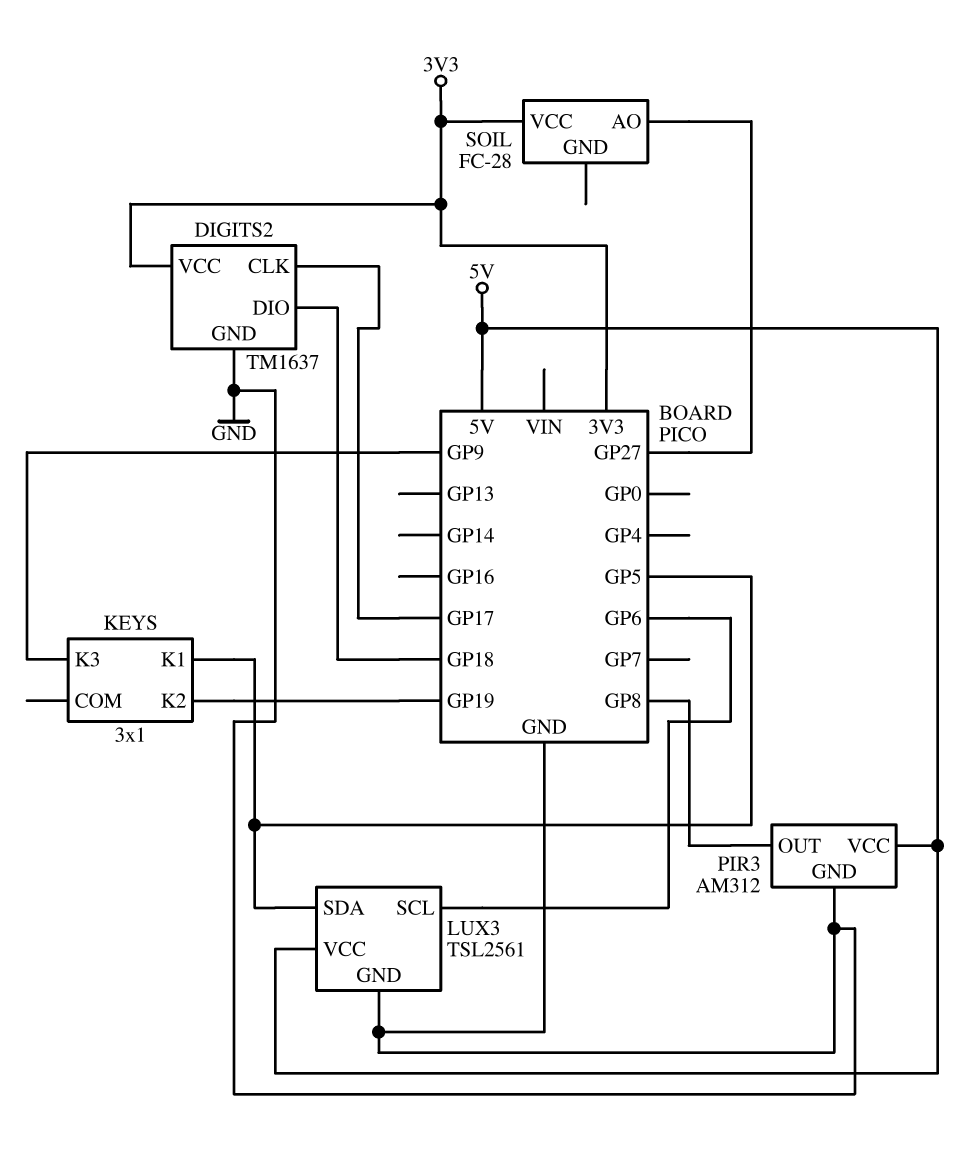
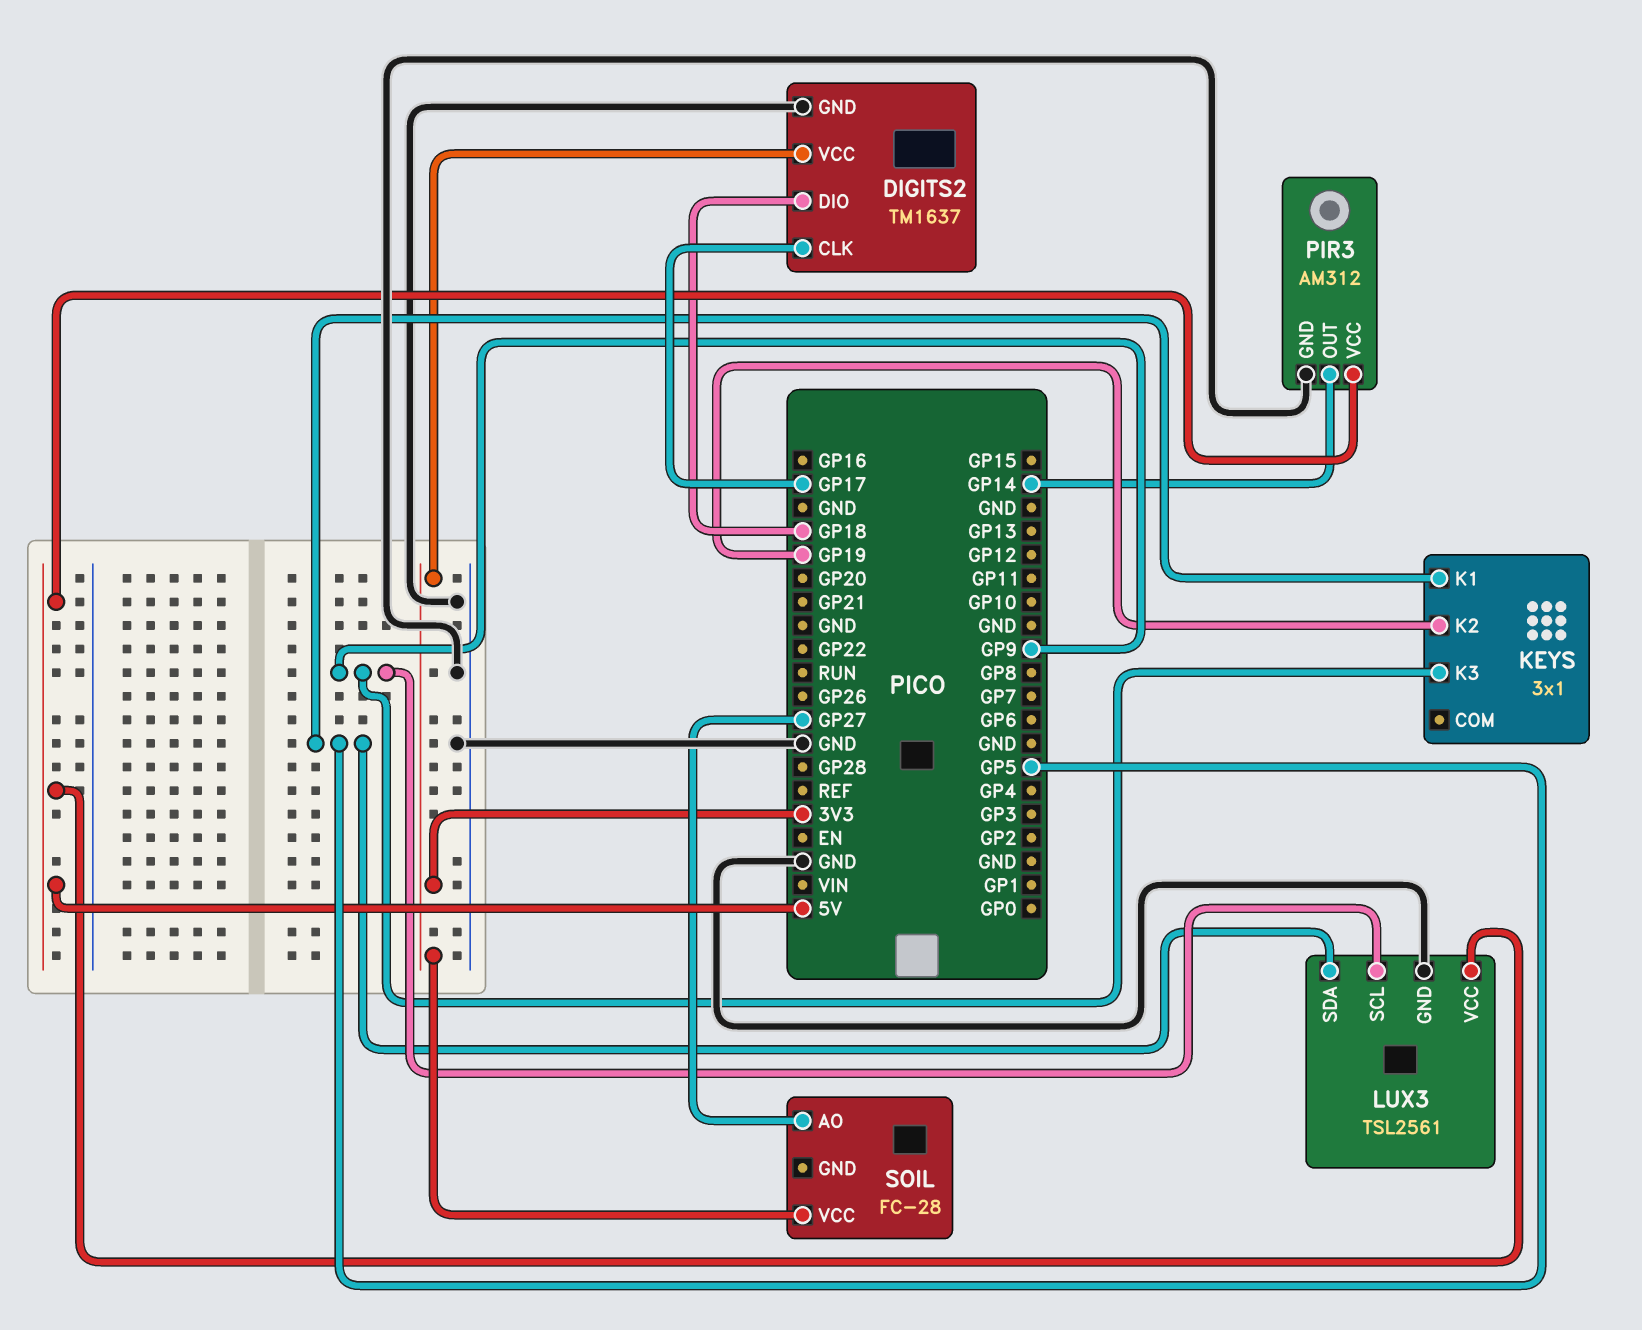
LUX3 pin SCL: GP6 -> GP9
PIR3 pin OUT: GP8 -> GP14

